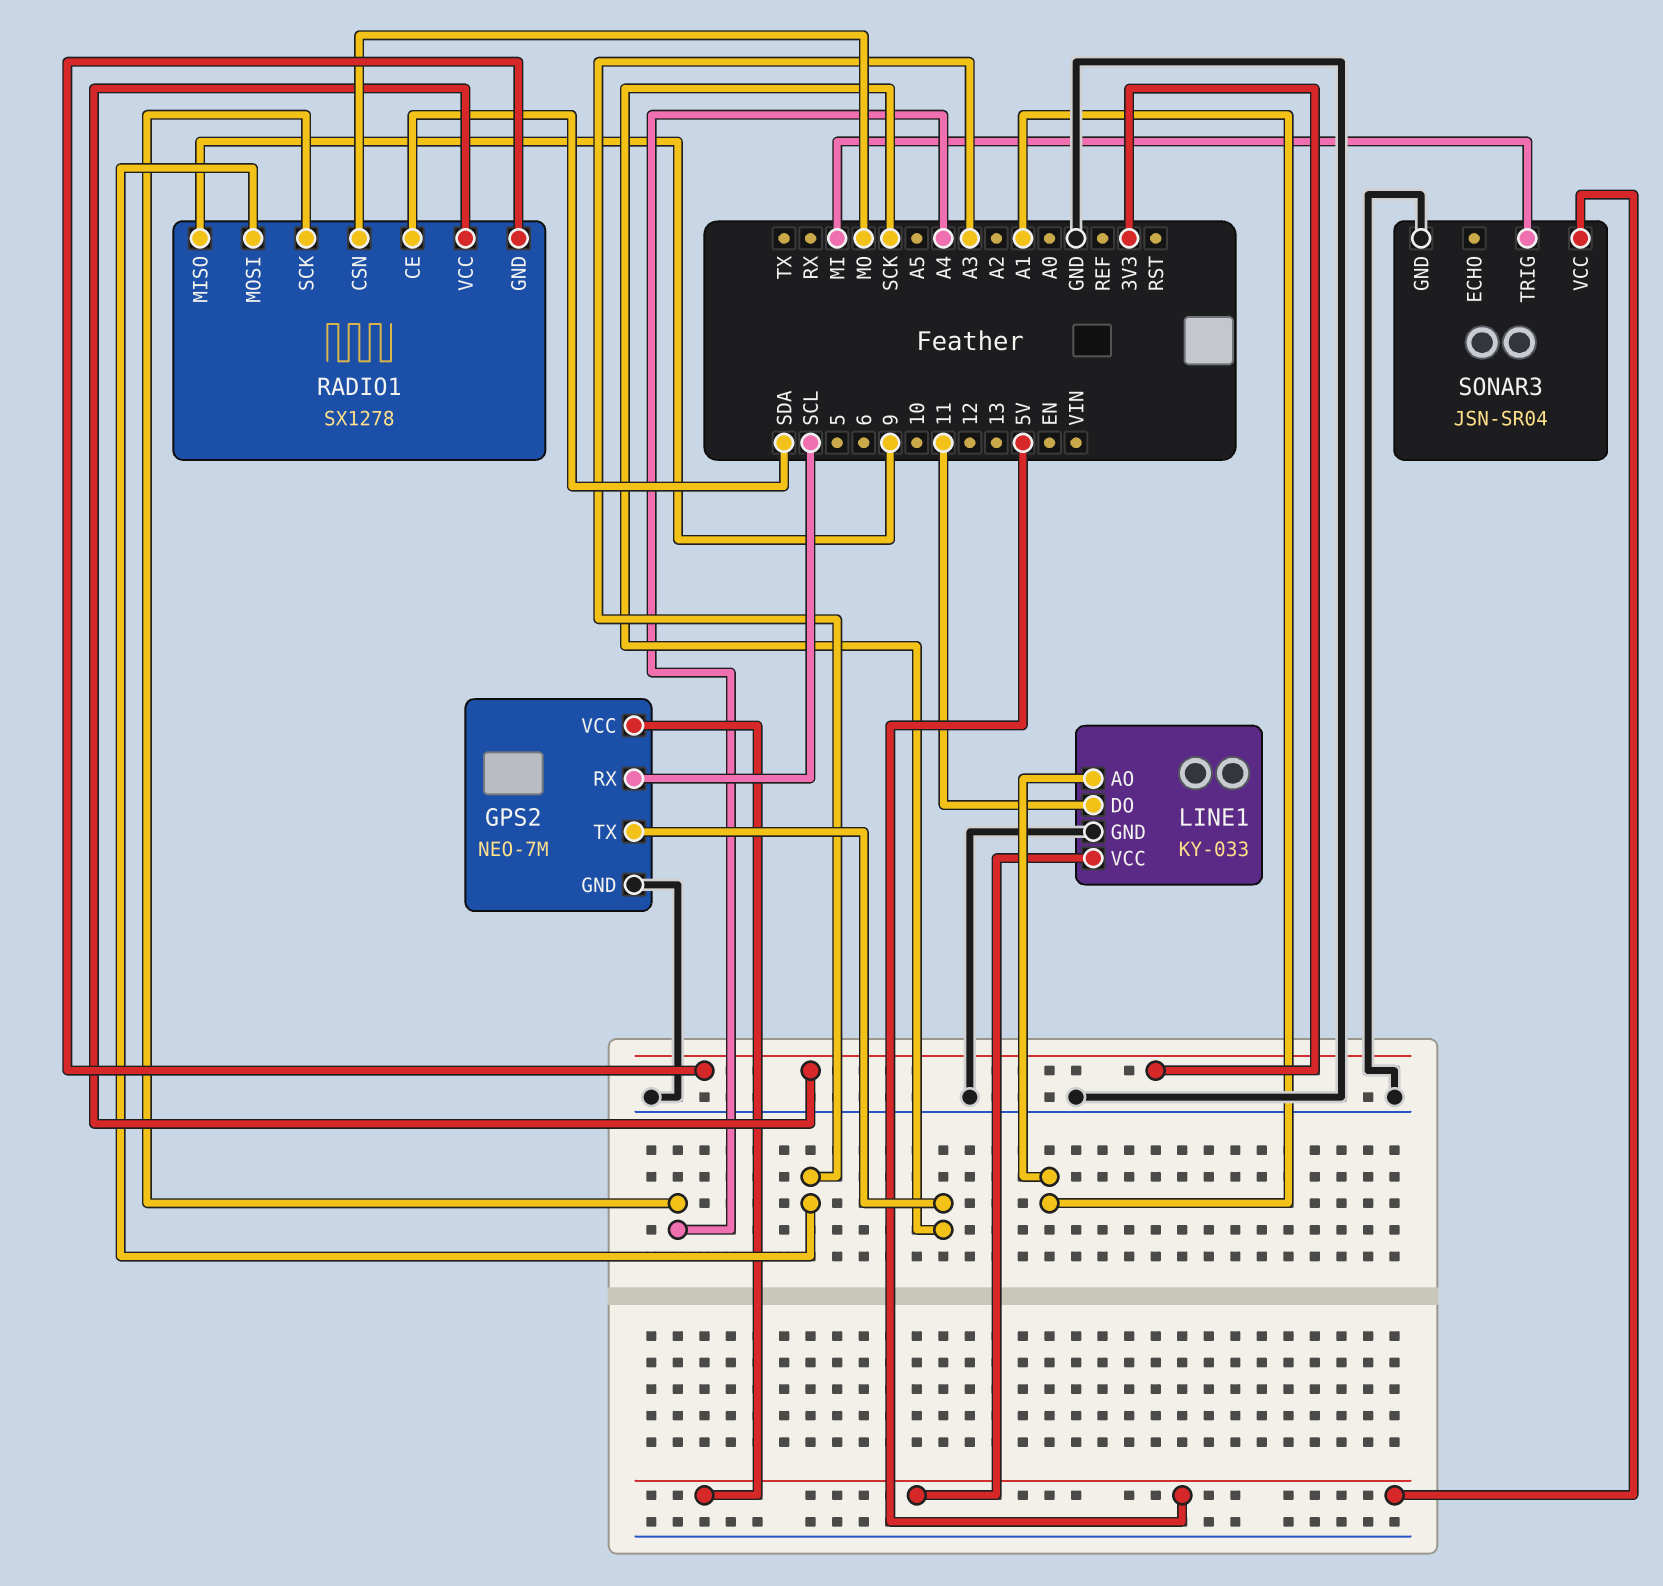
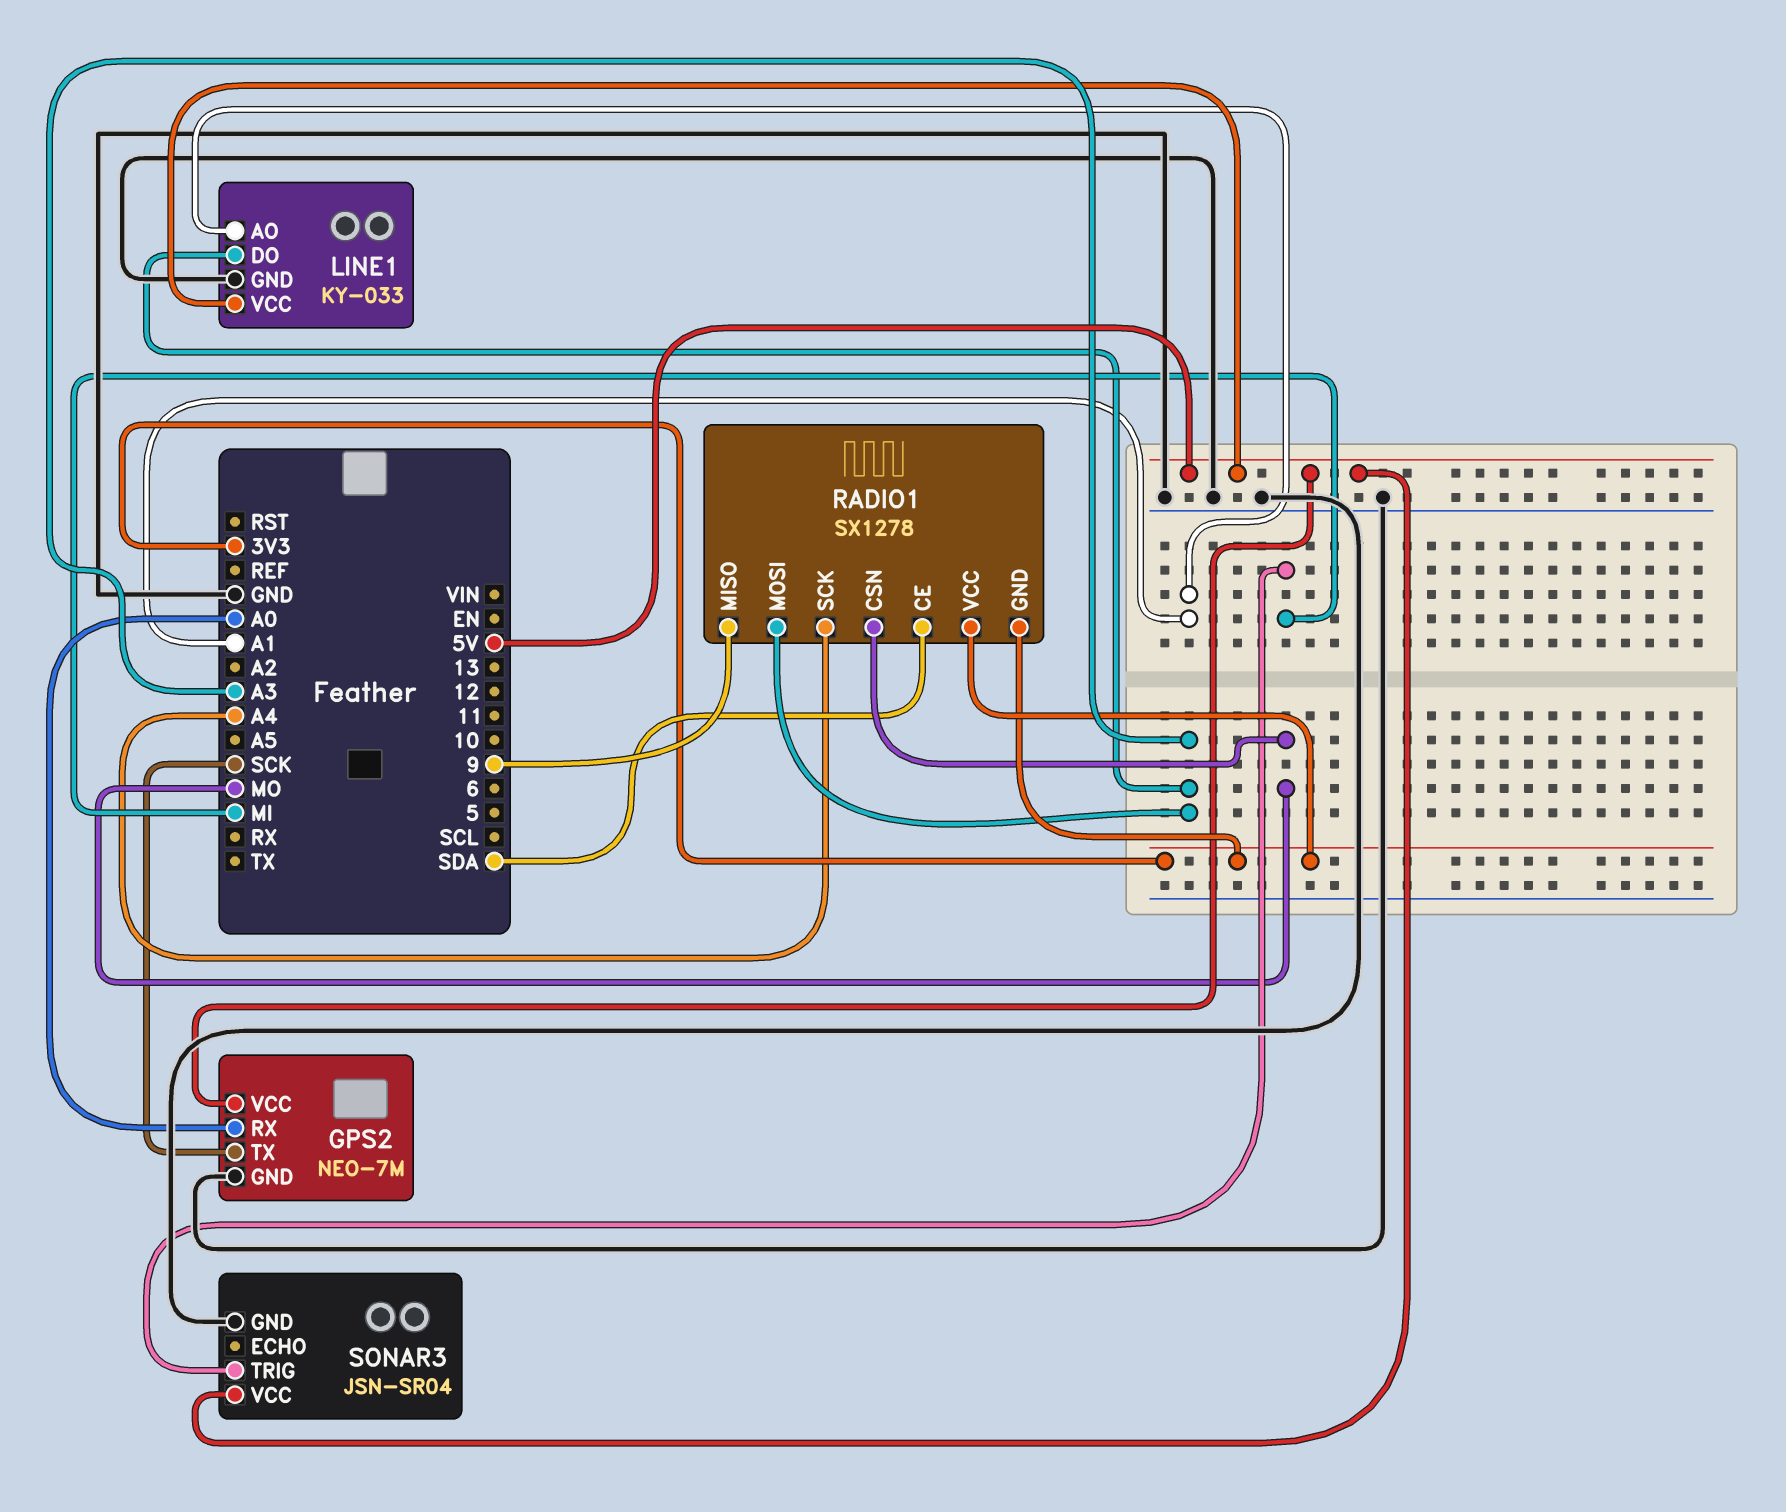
GPS2 pin RX: SCL -> A0
LINE1 pin DO: 11 -> A3

